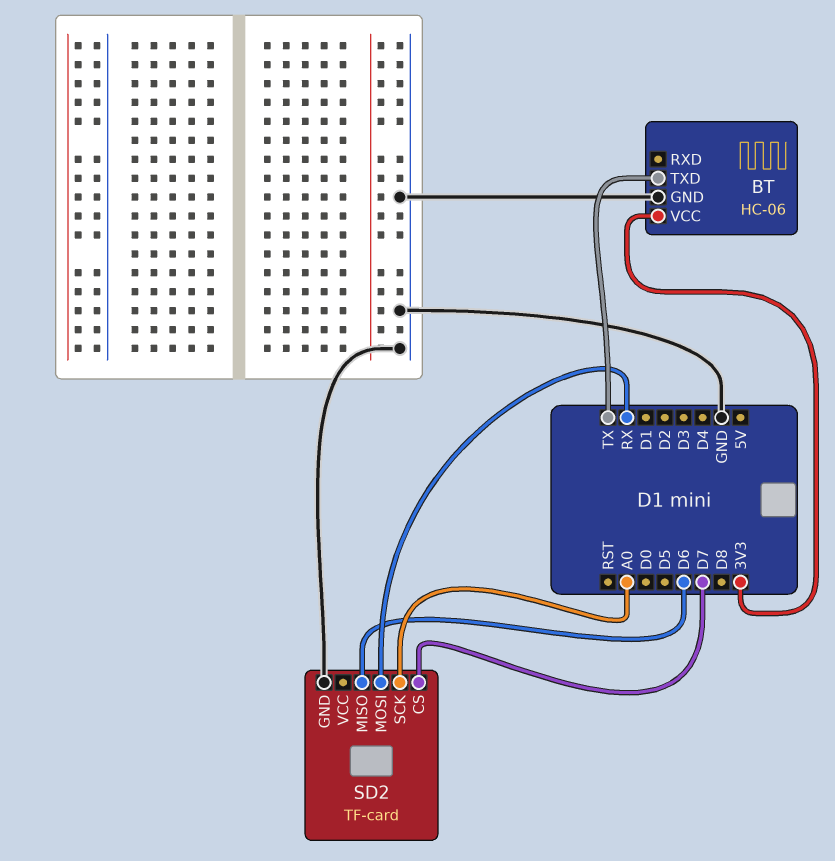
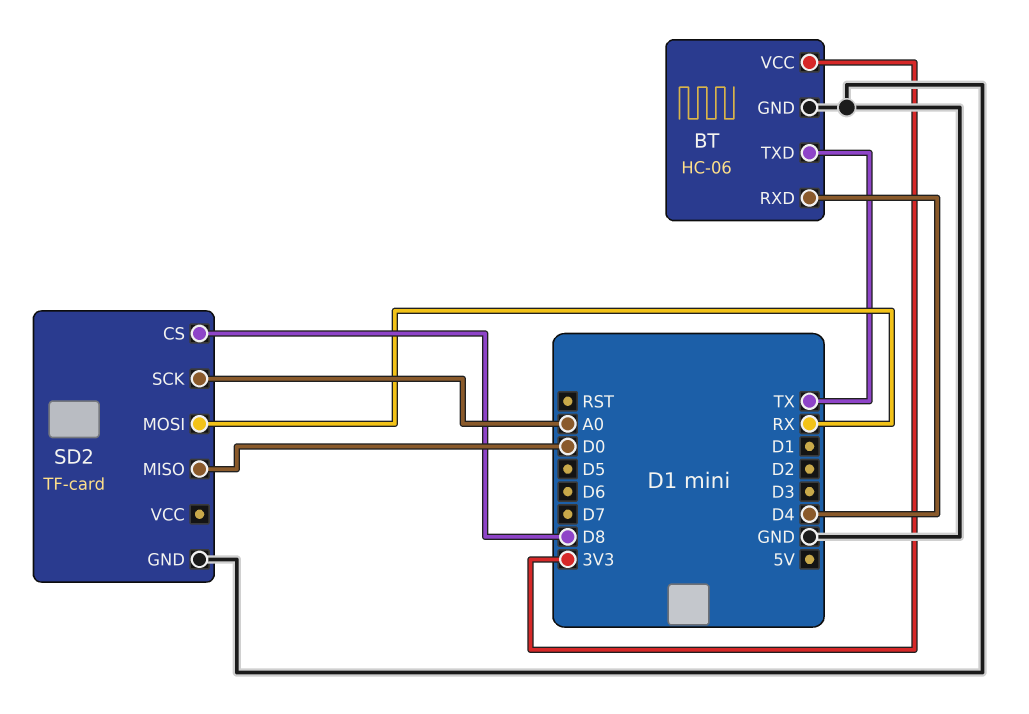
BT pin RXD: none -> D4
SD2 pin CS: D7 -> D8
SD2 pin MISO: D6 -> D0

